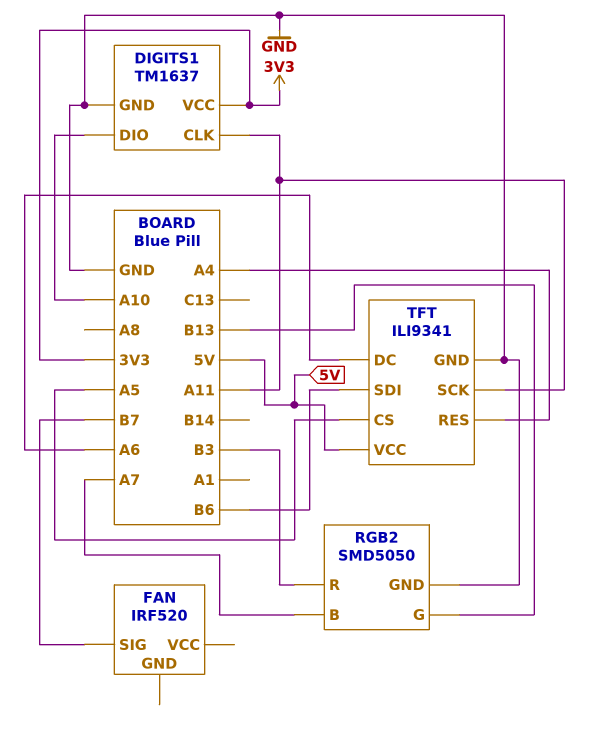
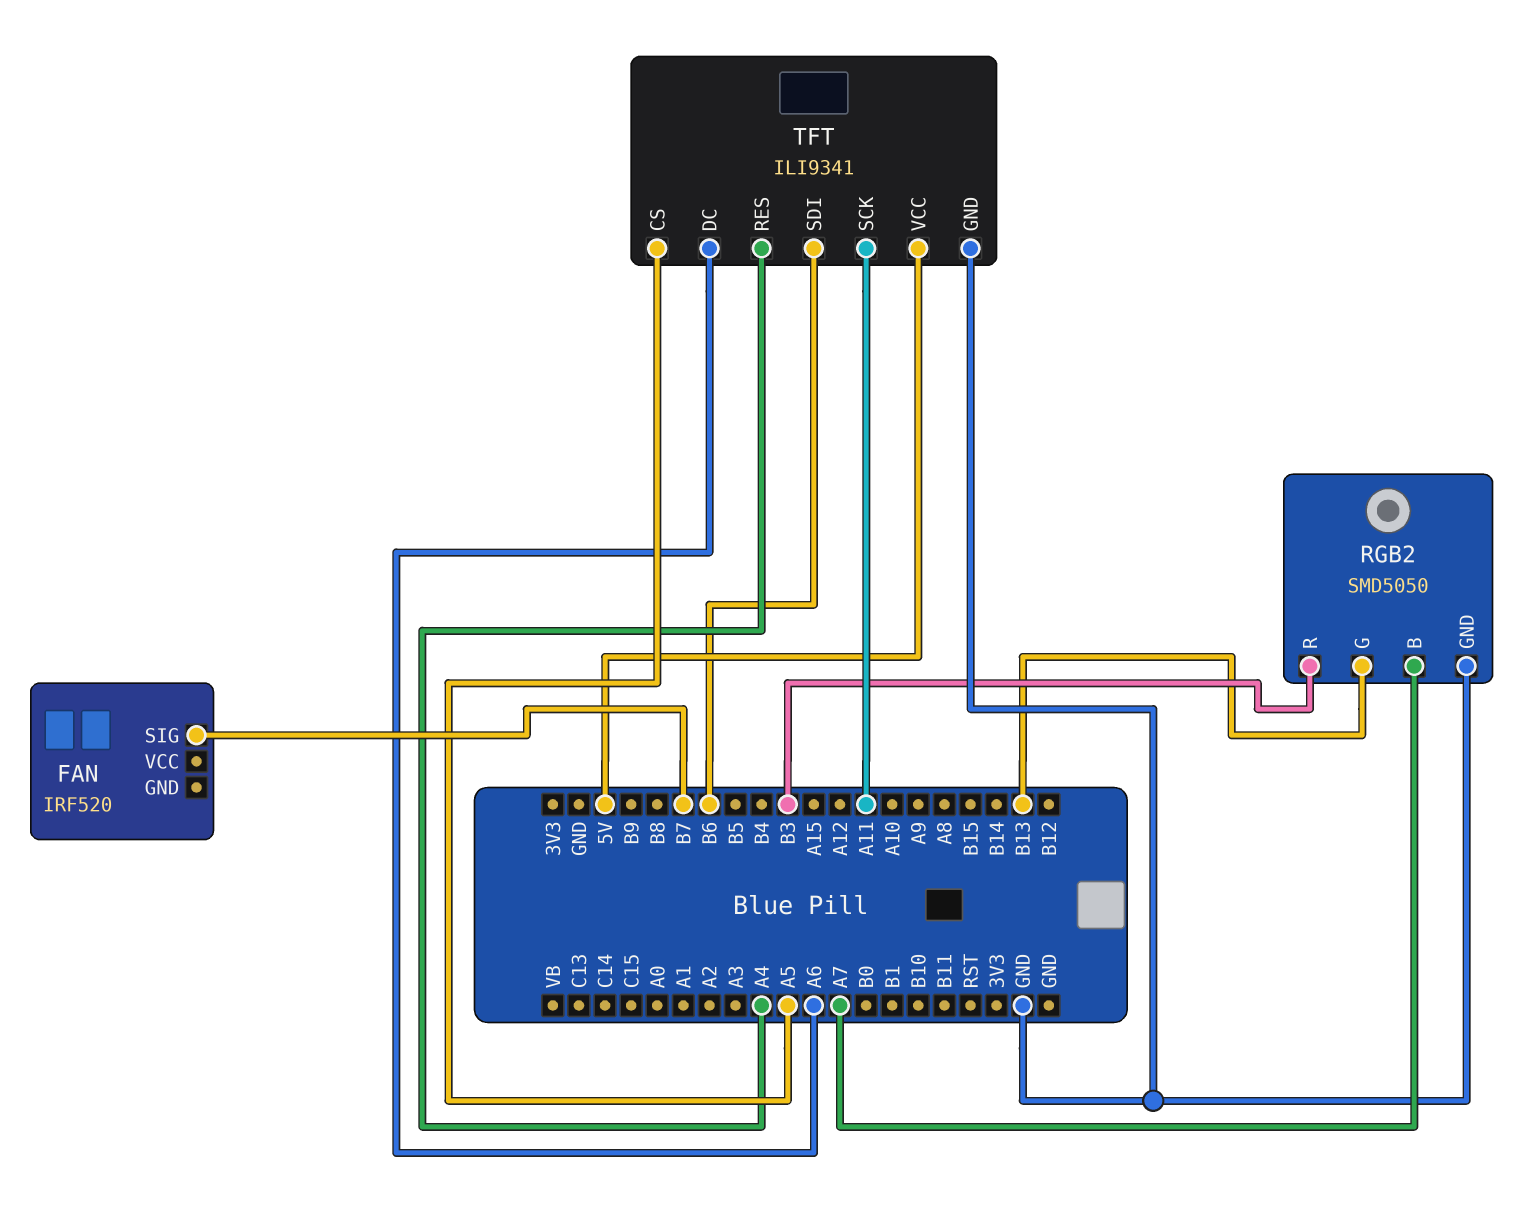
DIGITS1: TM1637 -> none
DIGITS1 pin CLK: A11 -> none
DIGITS1 pin DIO: A10 -> none
DIGITS1 pin GND: GND -> none
DIGITS1 pin VCC: 3V3 -> none

